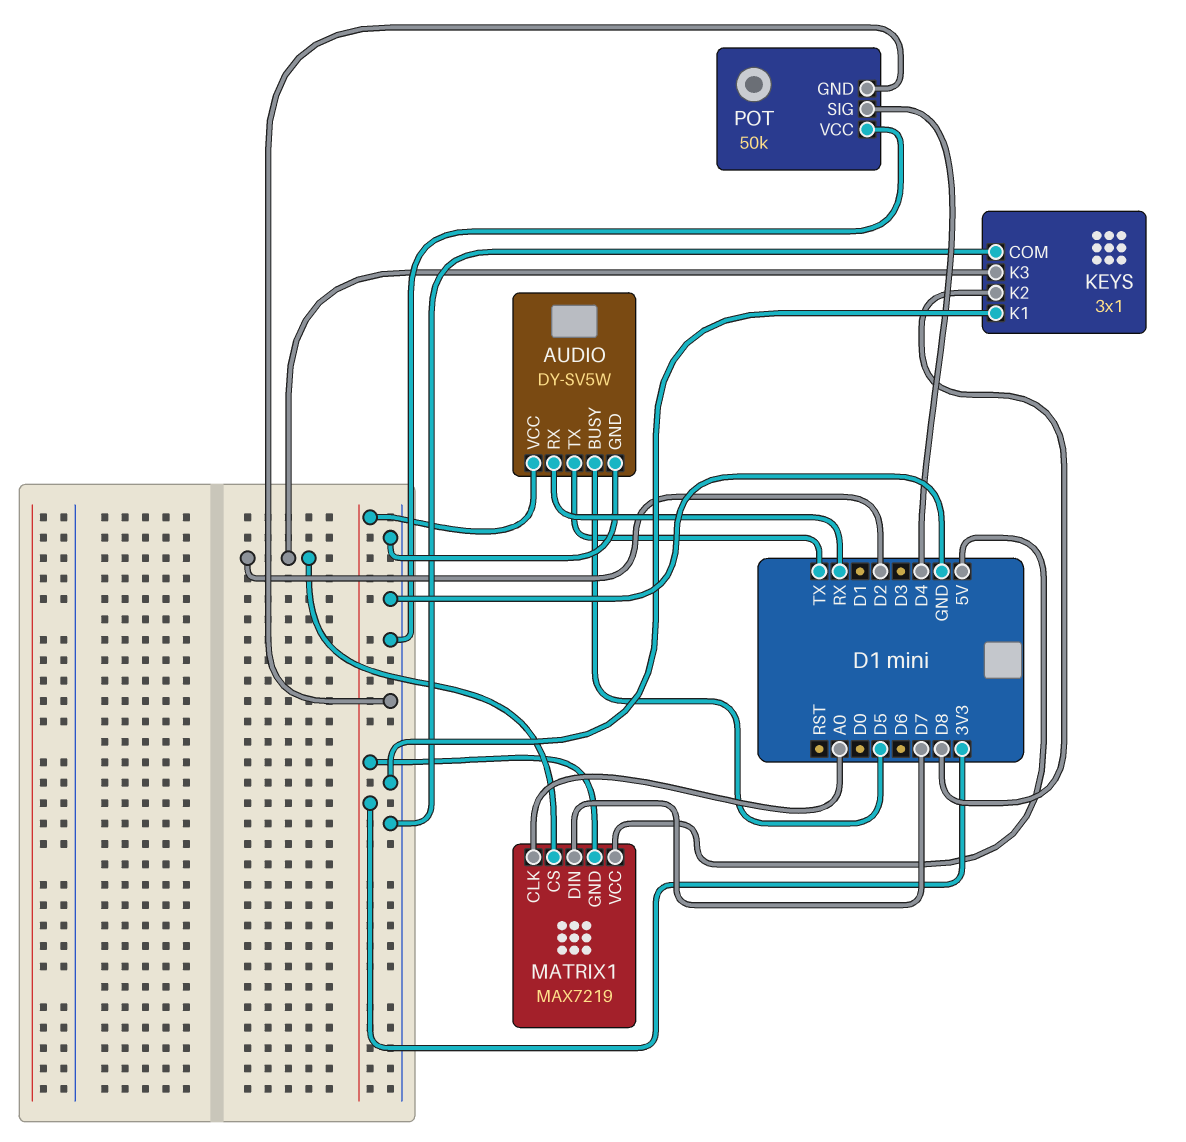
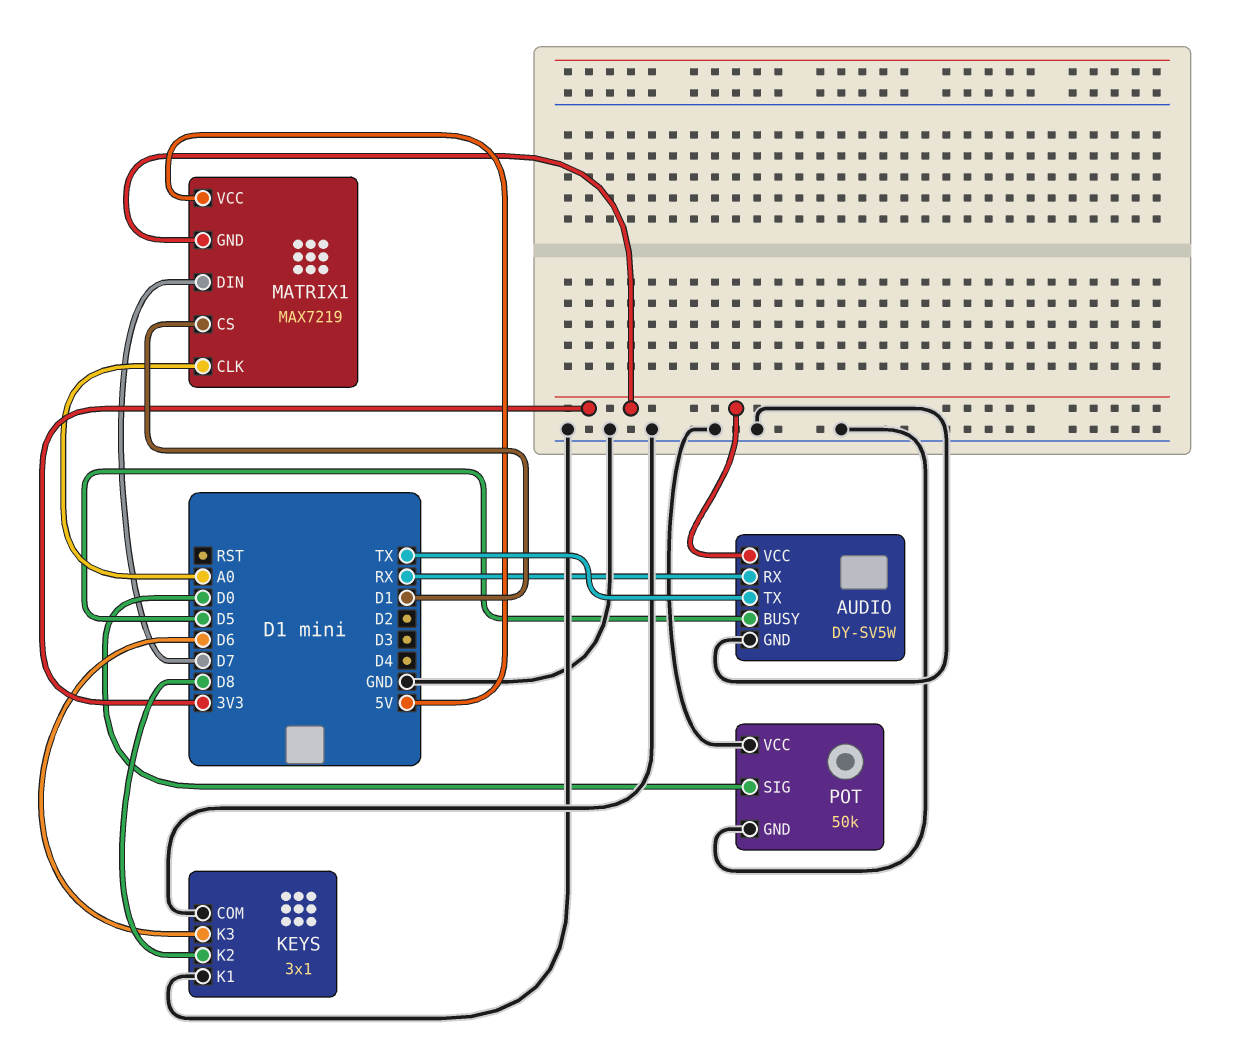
KEYS pin K3: D2 -> D6
MATRIX1 pin CS: D2 -> D1
POT pin SIG: D4 -> D0

